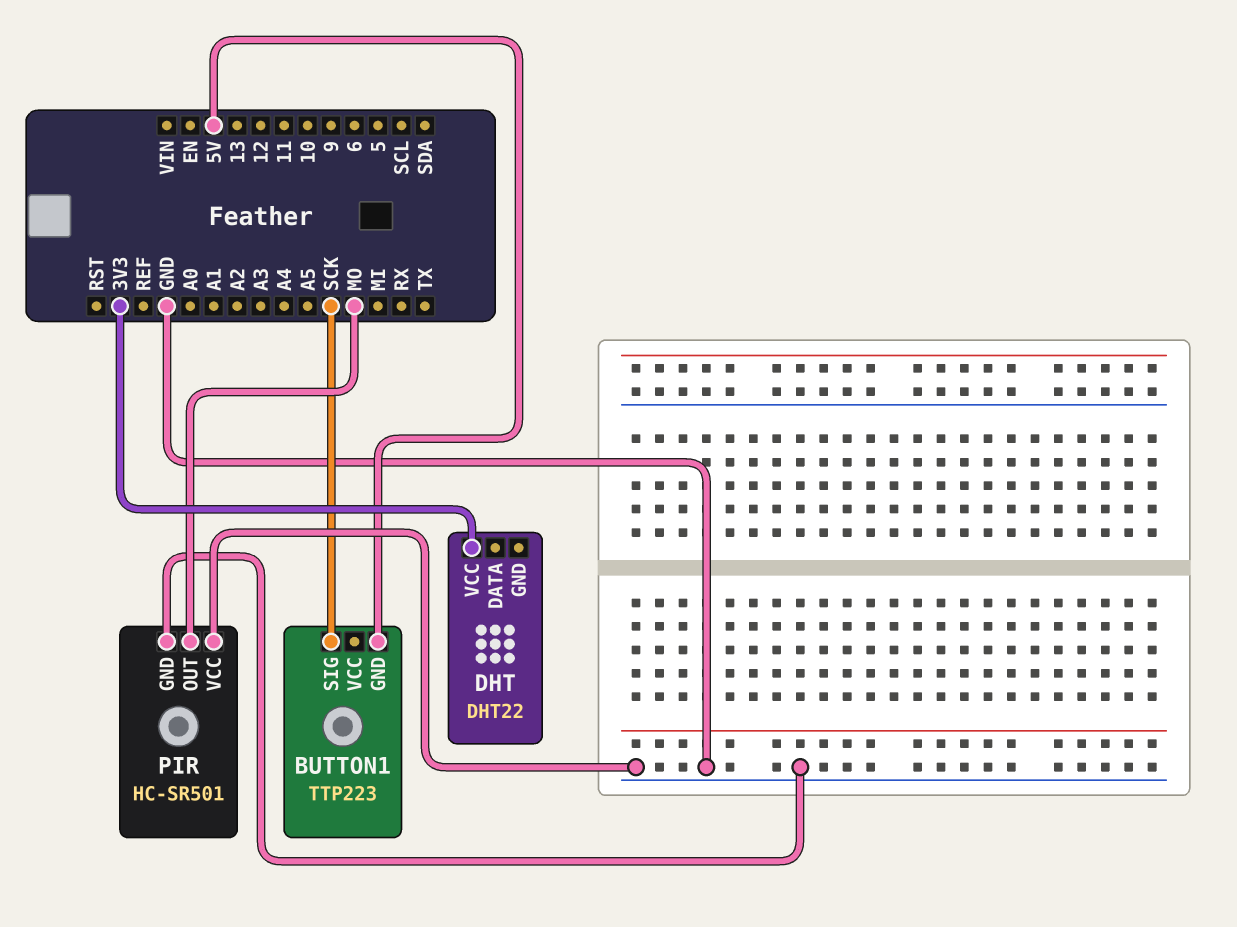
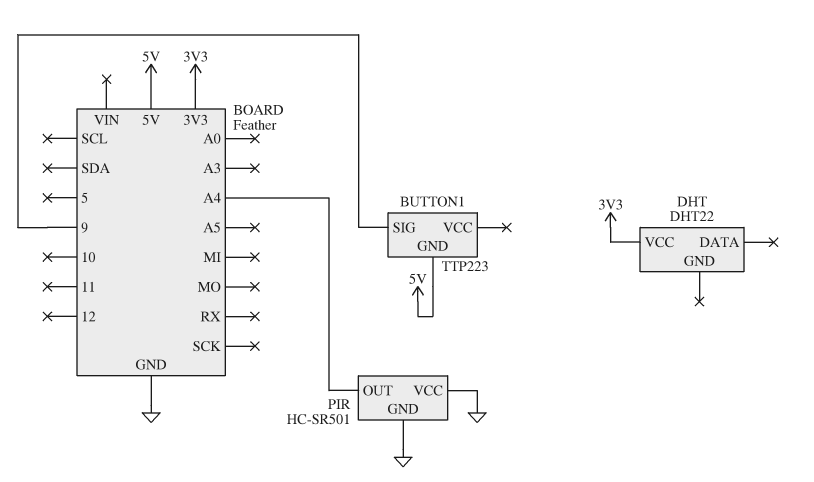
BUTTON1 pin SIG: SCK -> 9
PIR pin OUT: MO -> A4

